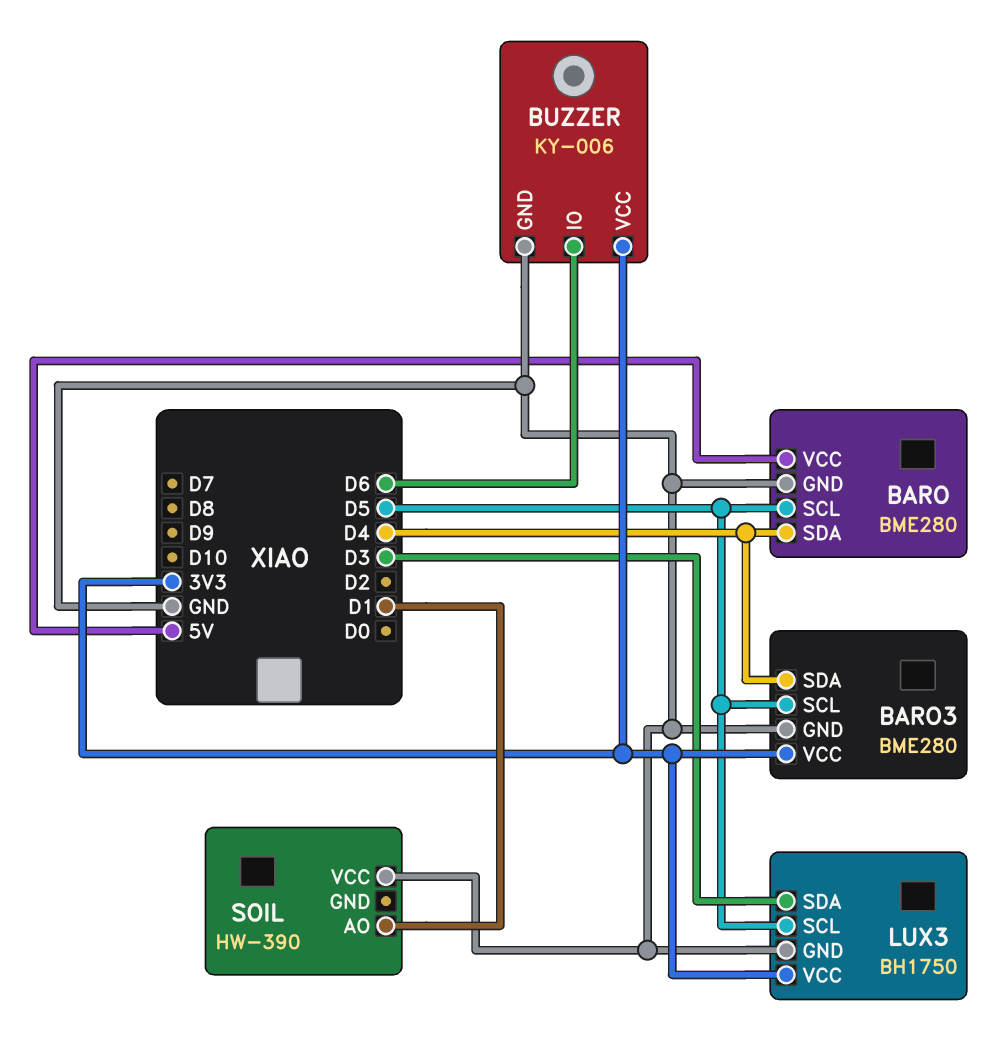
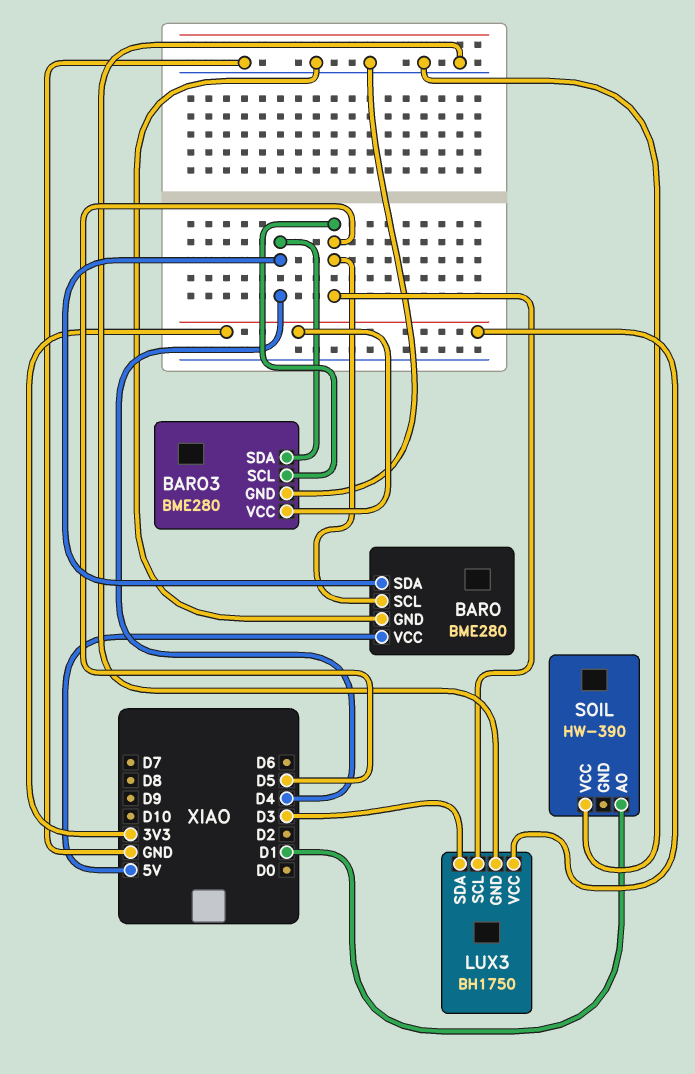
BUZZER: KY-006 -> none
BUZZER pin GND: GND -> none
BUZZER pin IO: D6 -> none
BUZZER pin VCC: 3V3 -> none

